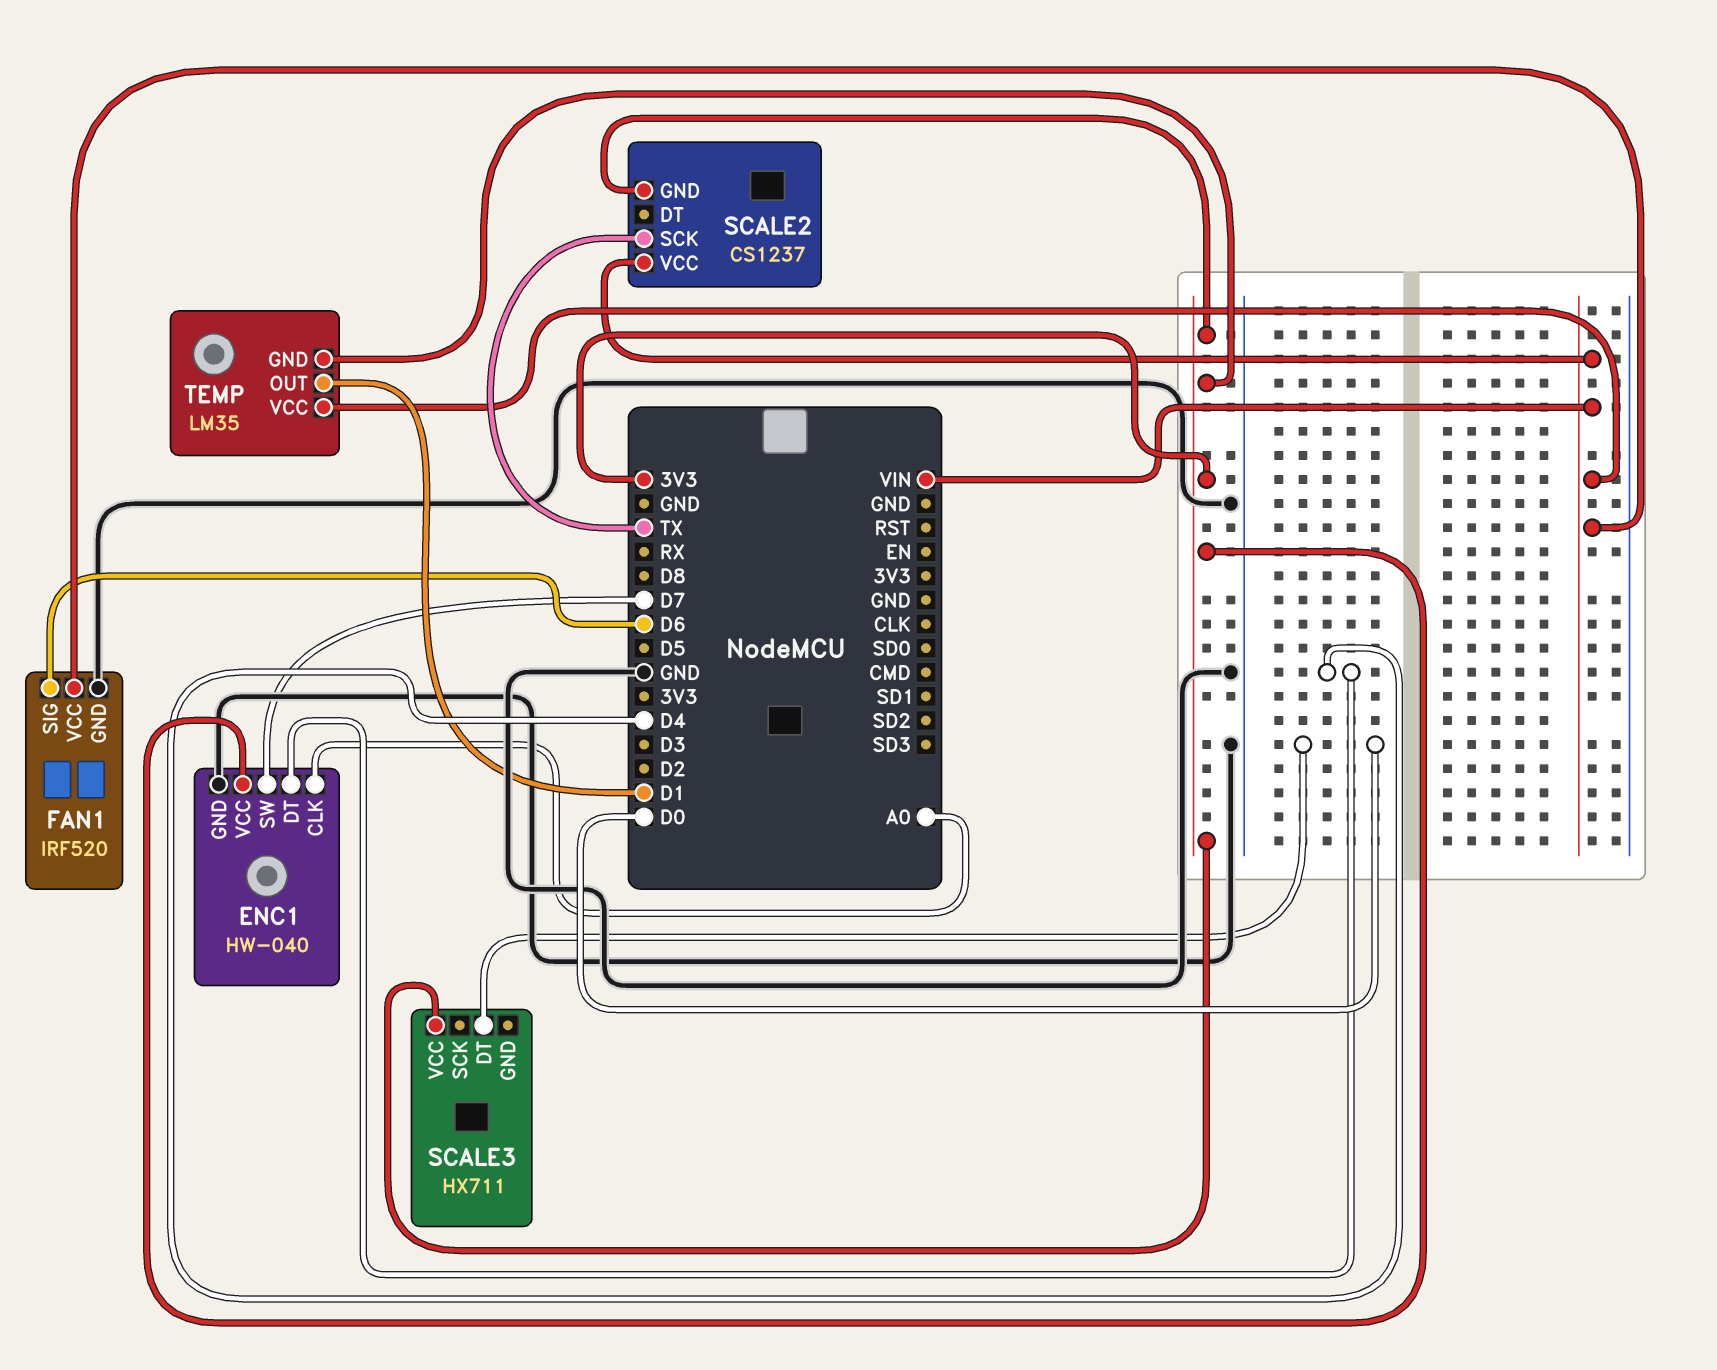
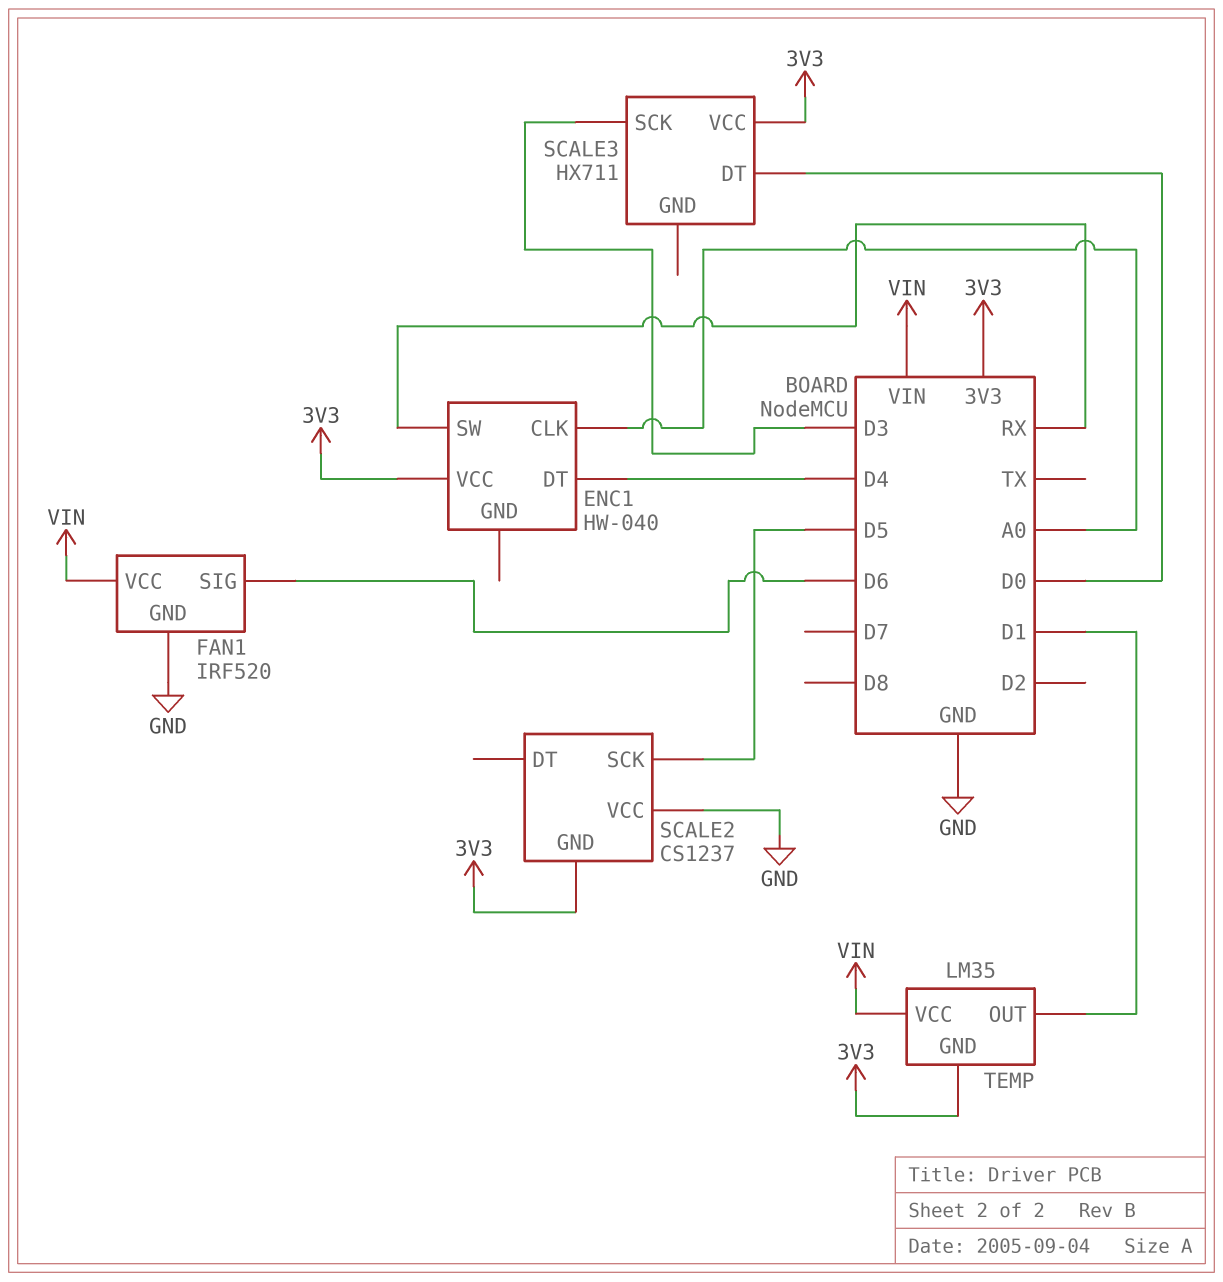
ENC1 pin GND: GND -> none
ENC1 pin SW: D7 -> RX
SCALE2 pin SCK: TX -> D5
SCALE2 pin VCC: VIN -> GND
SCALE3 pin SCK: none -> D3

